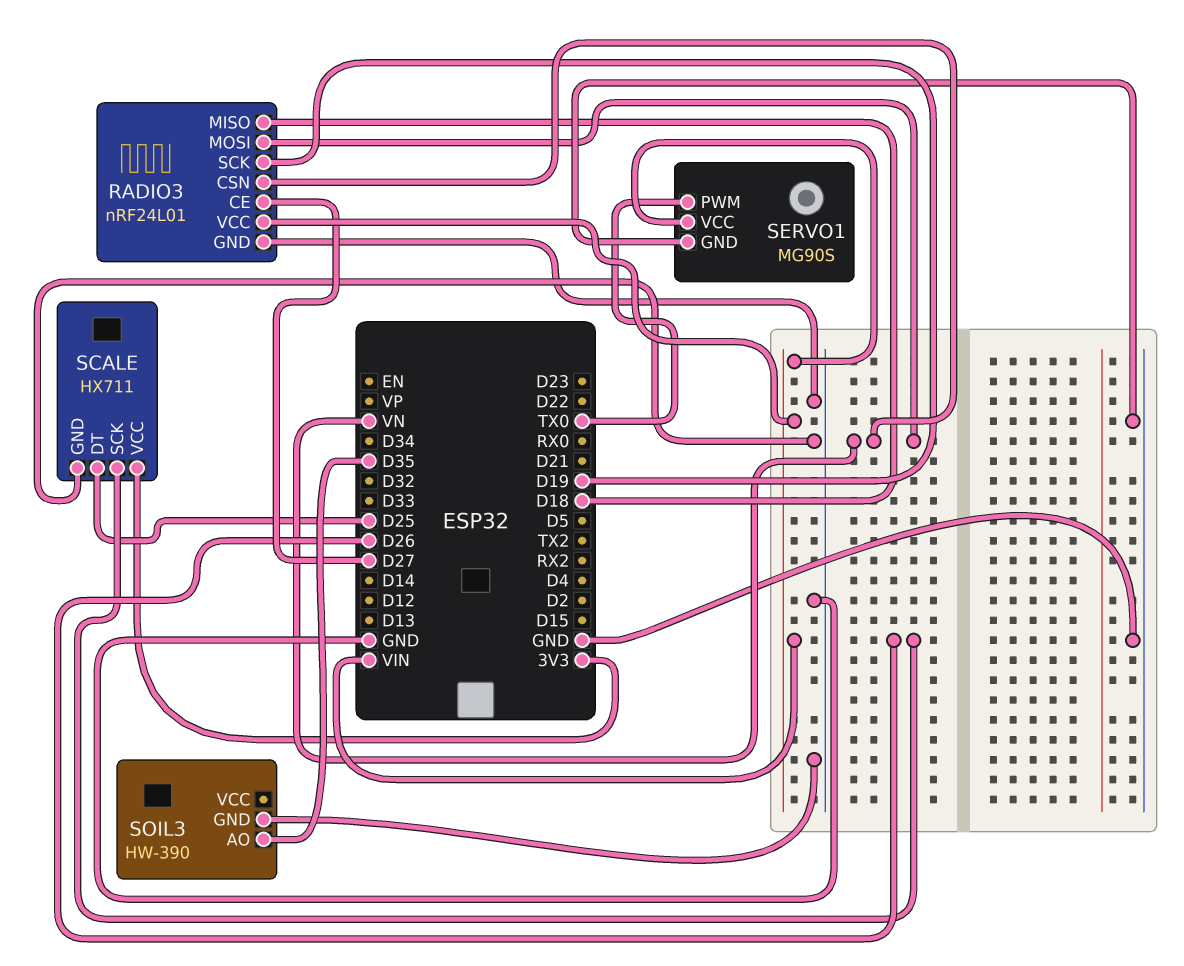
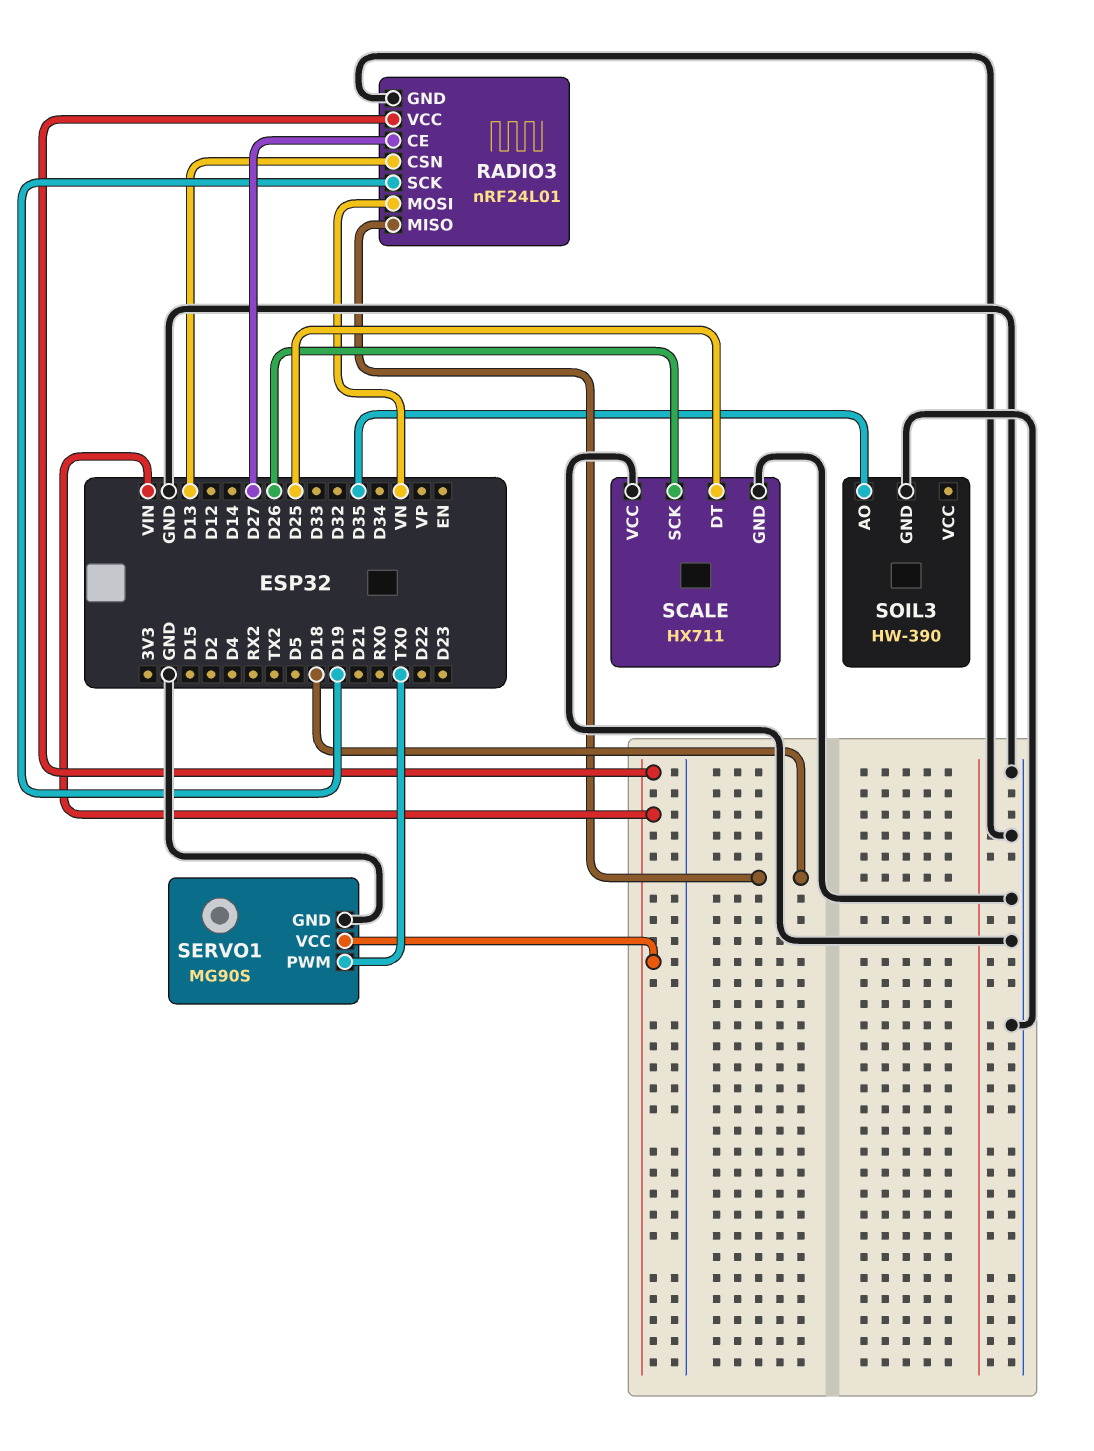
RADIO3 pin CSN: VN -> D13
SCALE pin VCC: 3V3 -> GND

